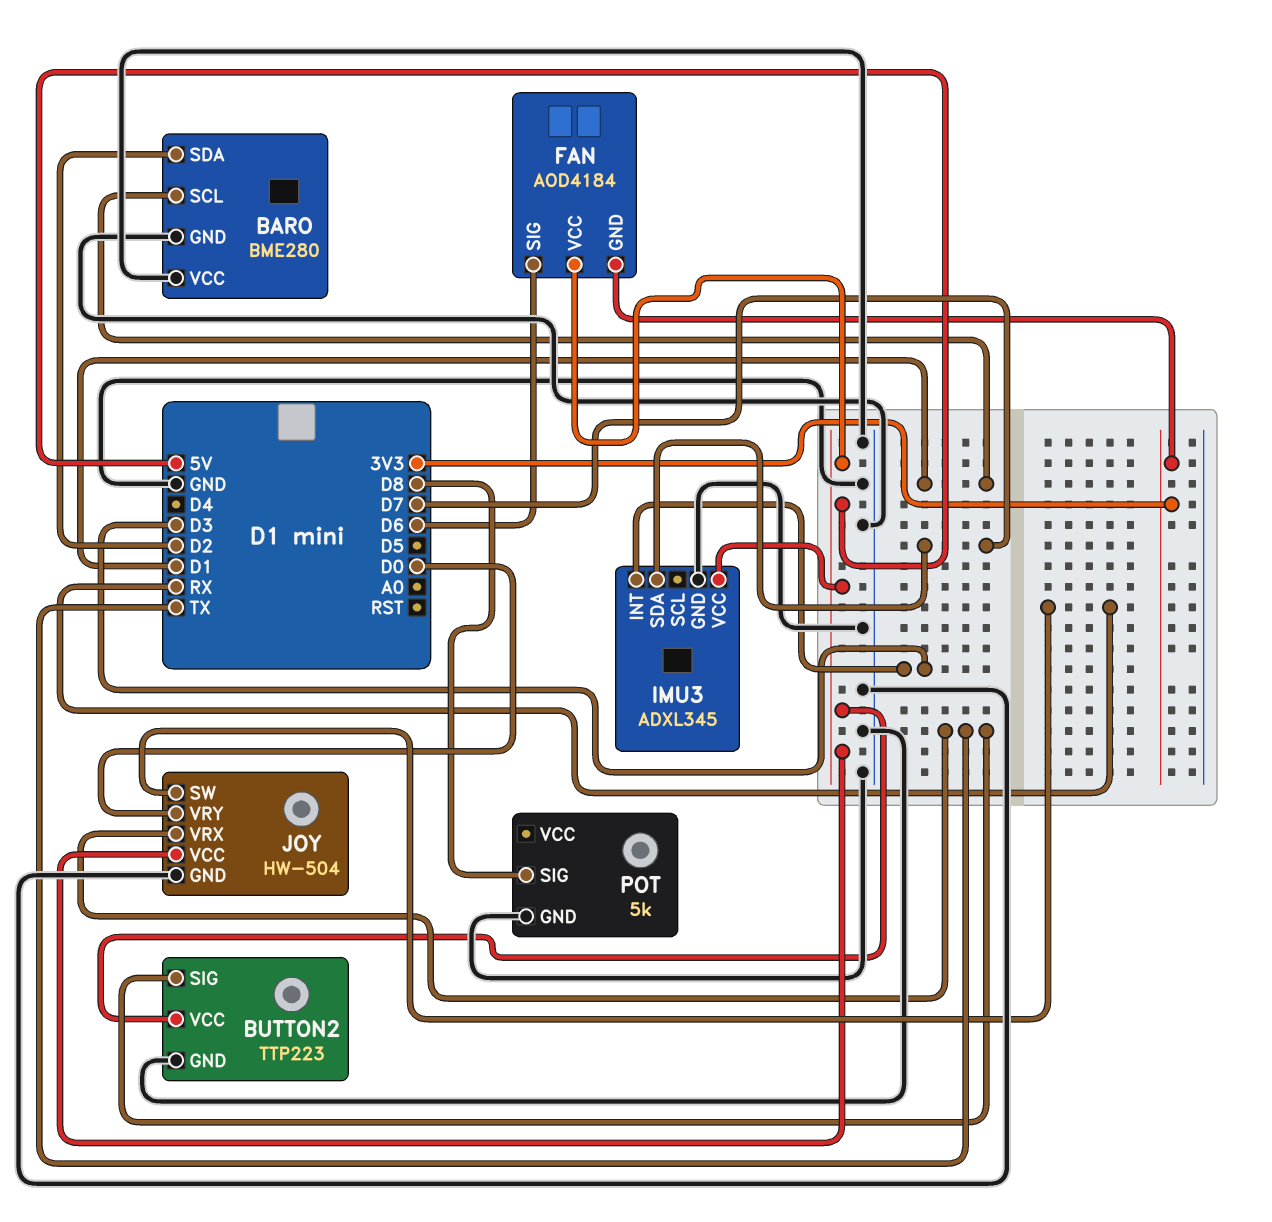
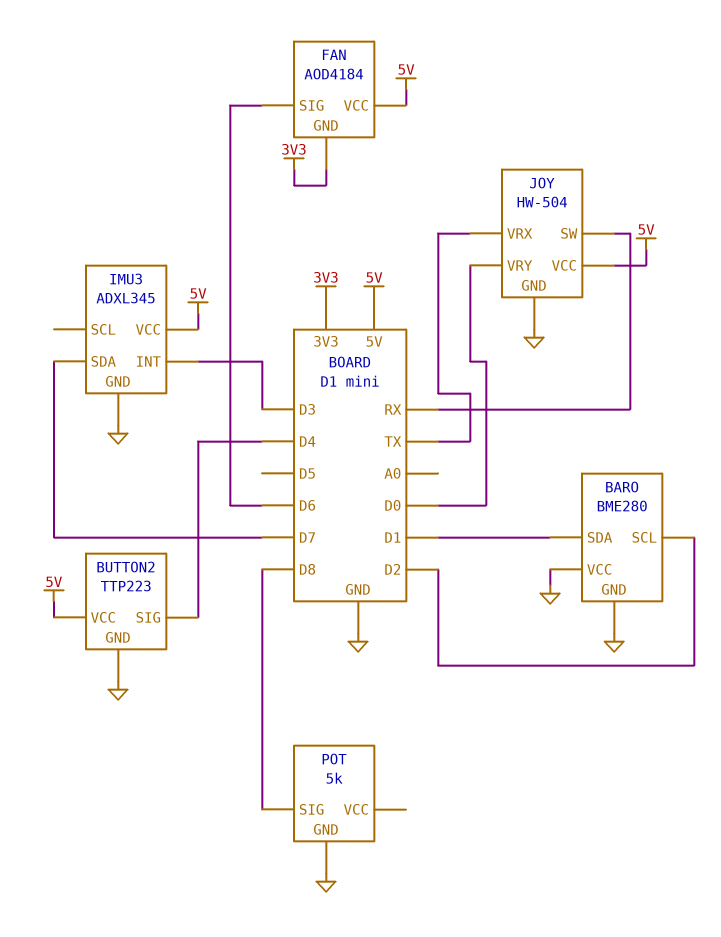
BARO pin SCL: D1 -> D2
BARO pin SDA: D2 -> D1
BUTTON2 pin SIG: TX -> D4

